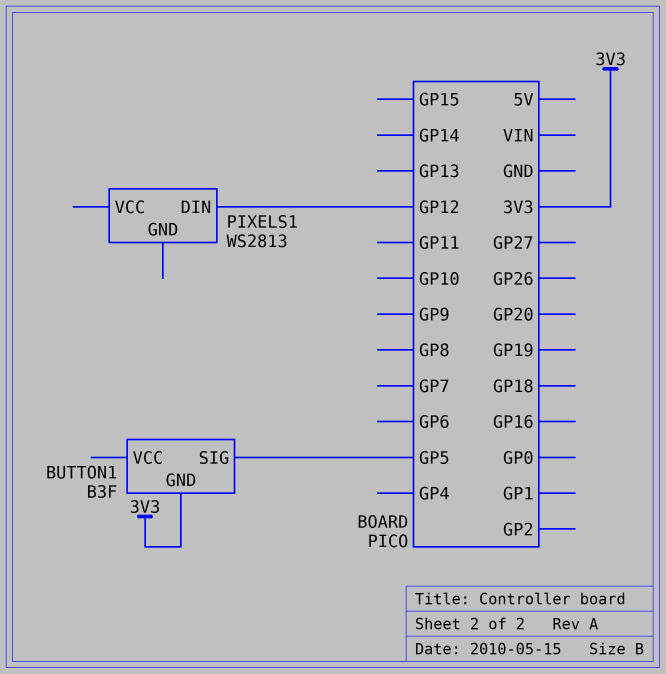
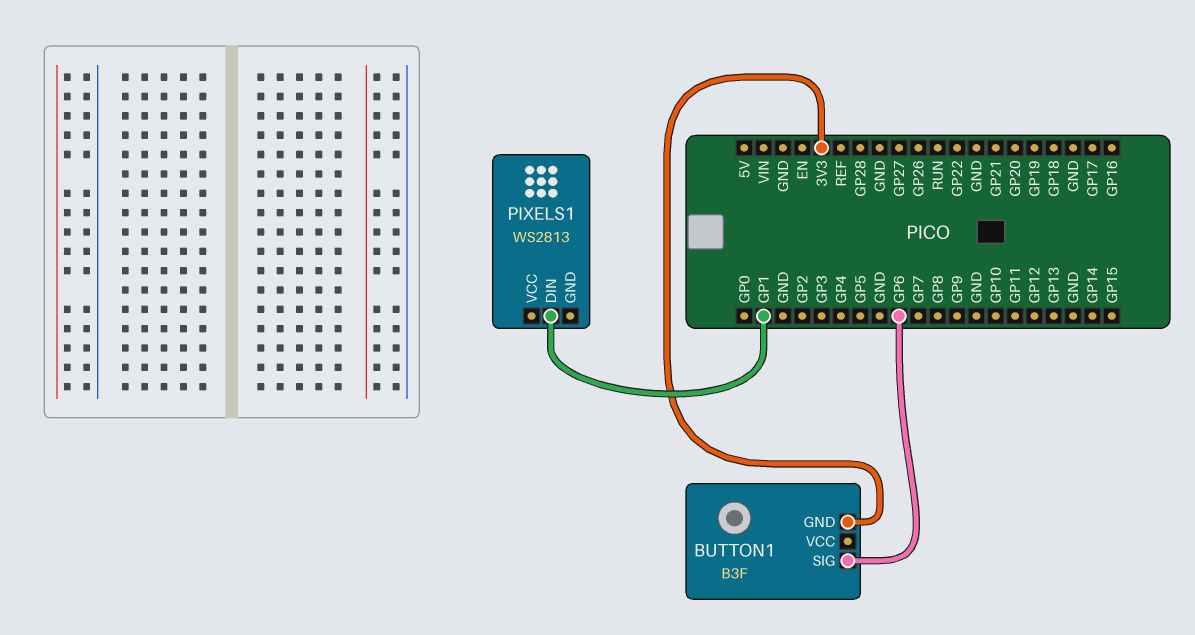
BUTTON1 pin SIG: GP5 -> GP6
PIXELS1 pin DIN: GP12 -> GP1

